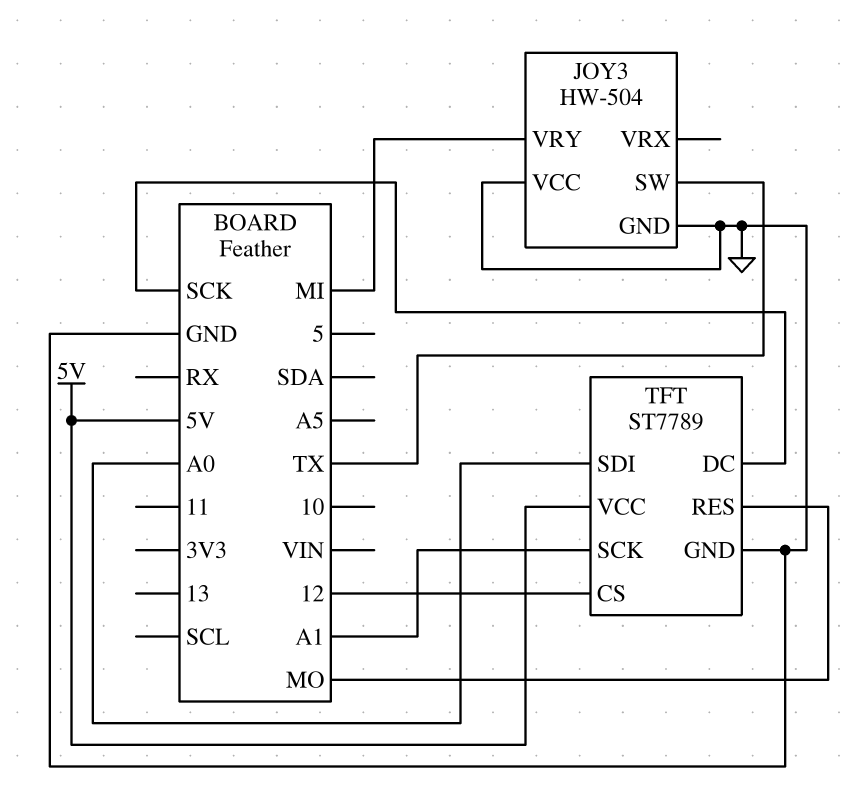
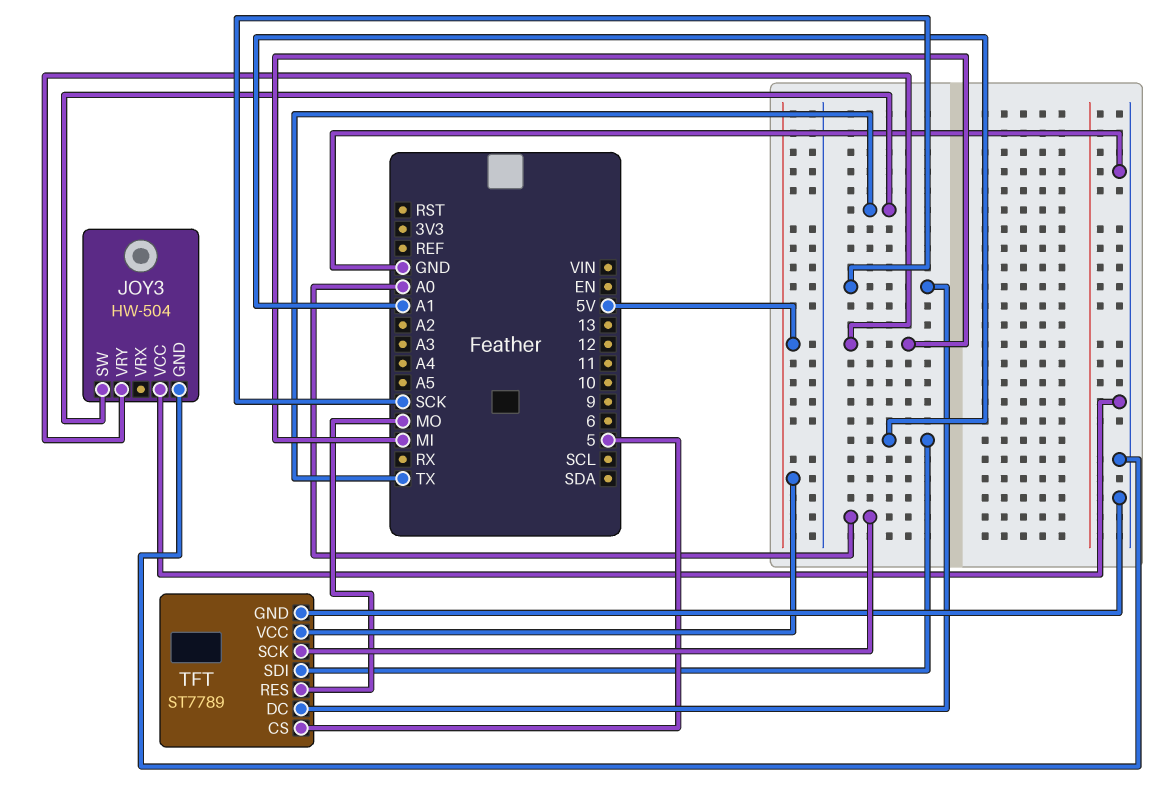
TFT pin CS: 12 -> 5
TFT pin SCK: A1 -> A0
TFT pin SDI: A0 -> A1

